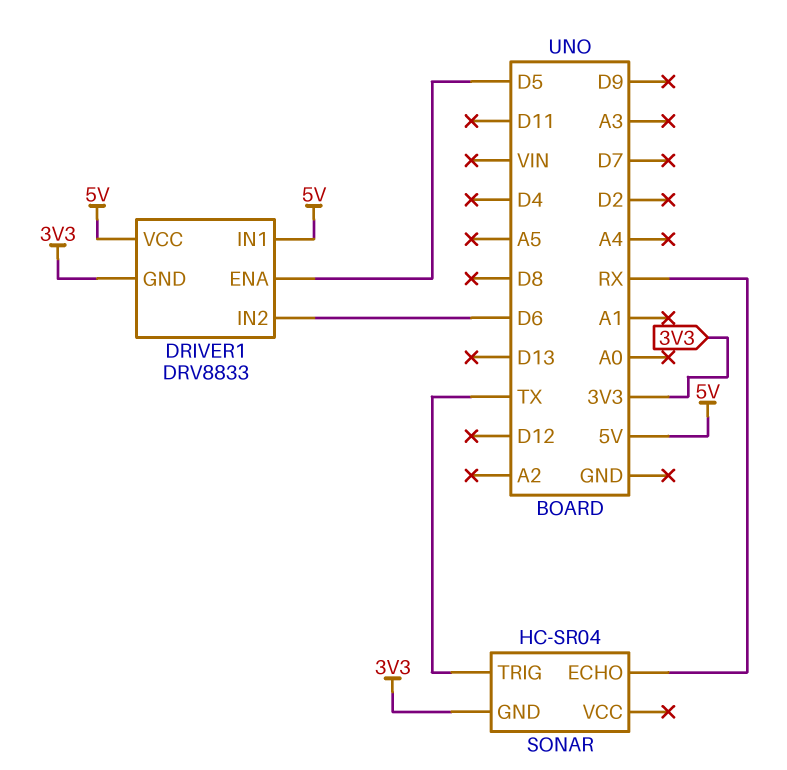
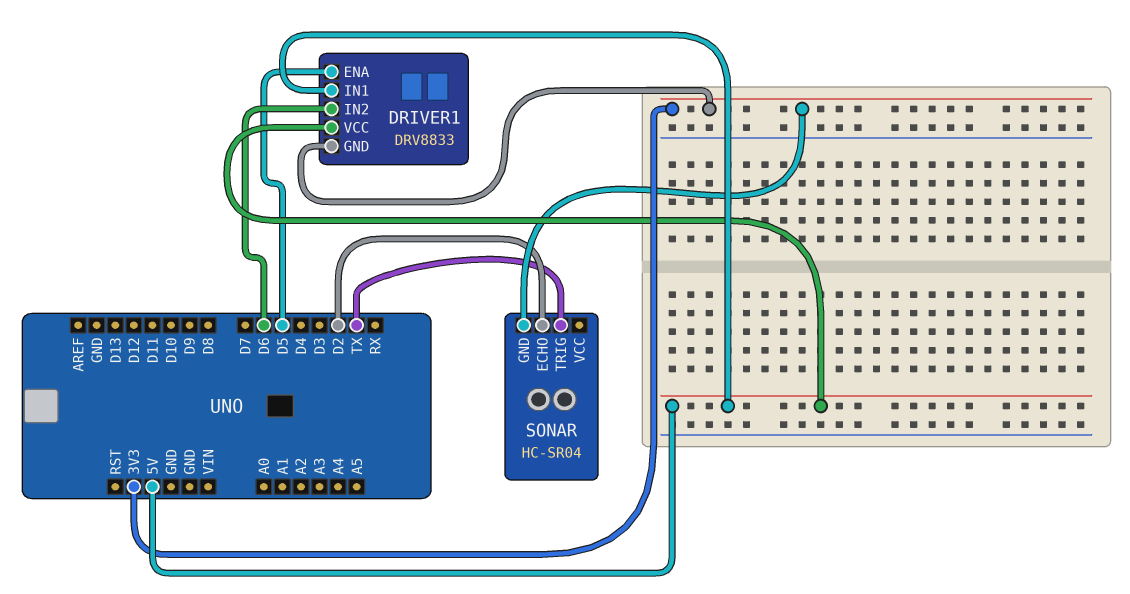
SONAR pin ECHO: RX -> D2

